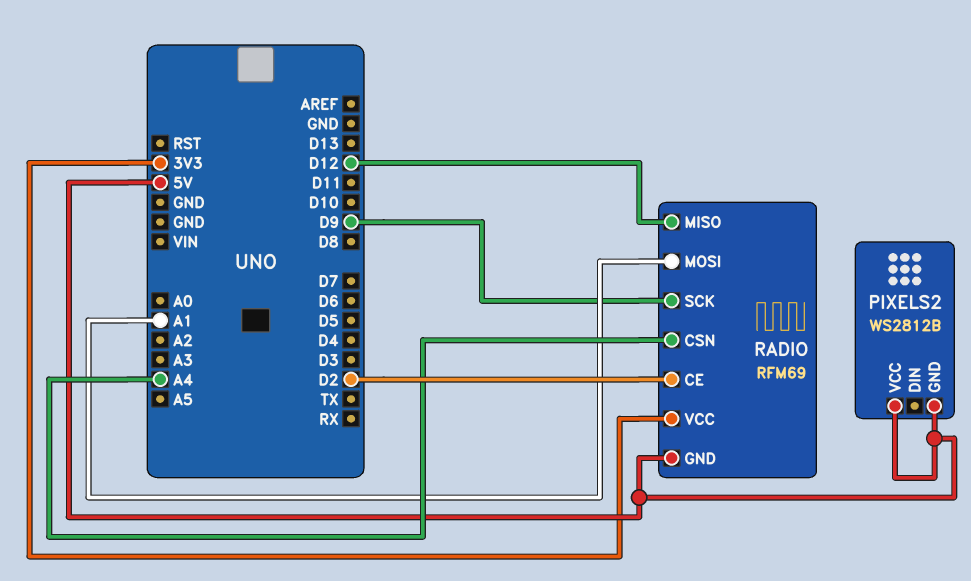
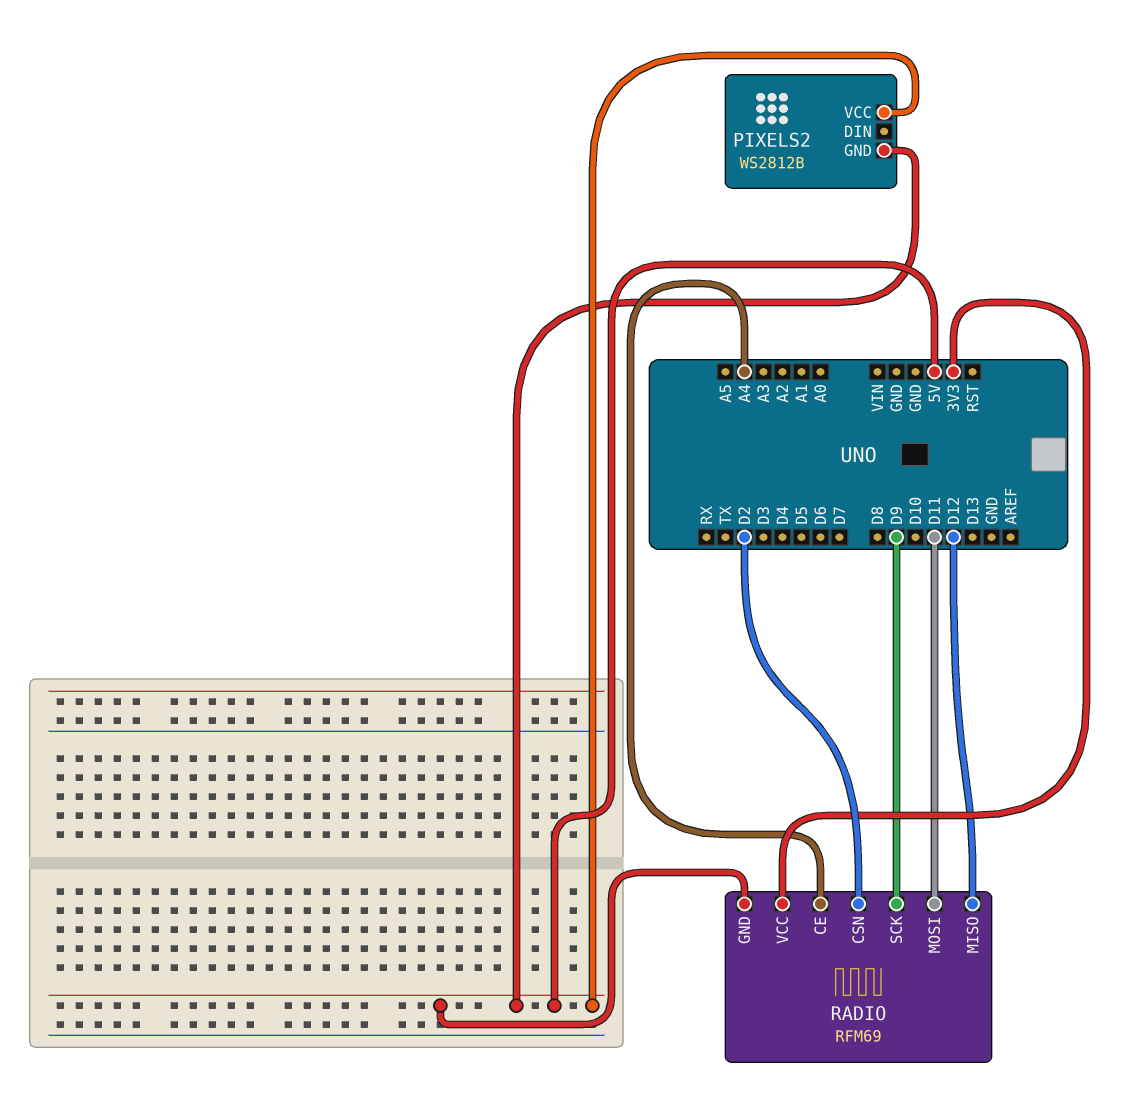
RADIO pin CE: D2 -> A4
RADIO pin CSN: A4 -> D2
RADIO pin MOSI: A1 -> D11

